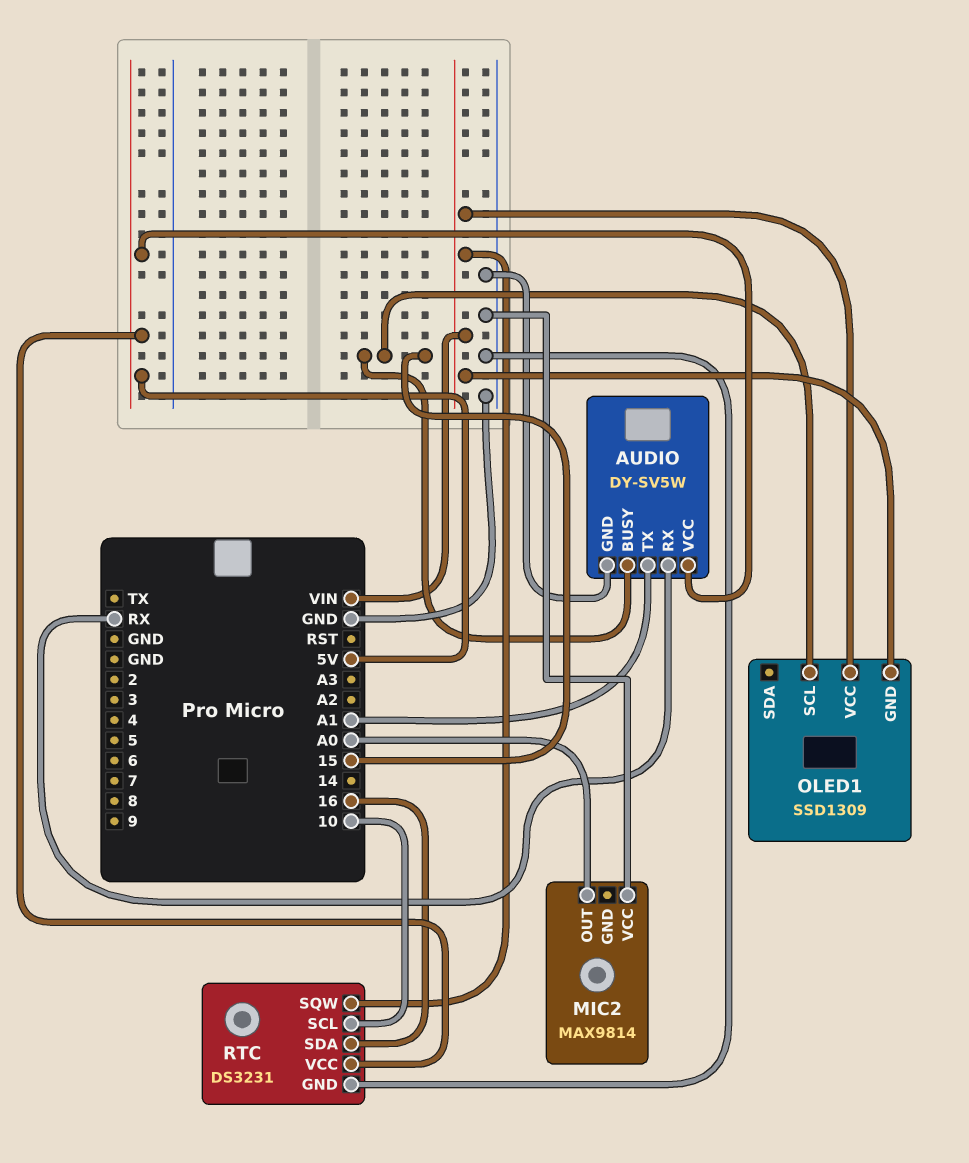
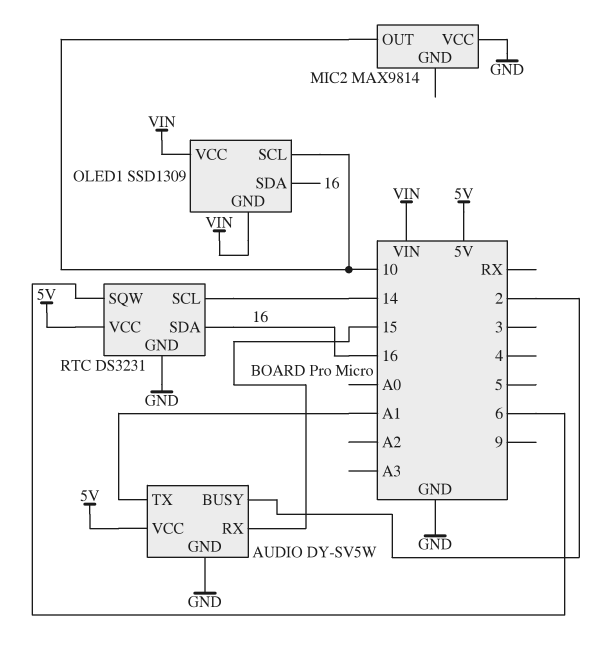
AUDIO pin BUSY: 15 -> 2
AUDIO pin RX: RX -> 15
MIC2 pin OUT: A0 -> 10
OLED1 pin SCL: 15 -> 10
OLED1 pin SDA: none -> 16
RTC pin SCL: 10 -> 14
RTC pin SQW: VIN -> 6

